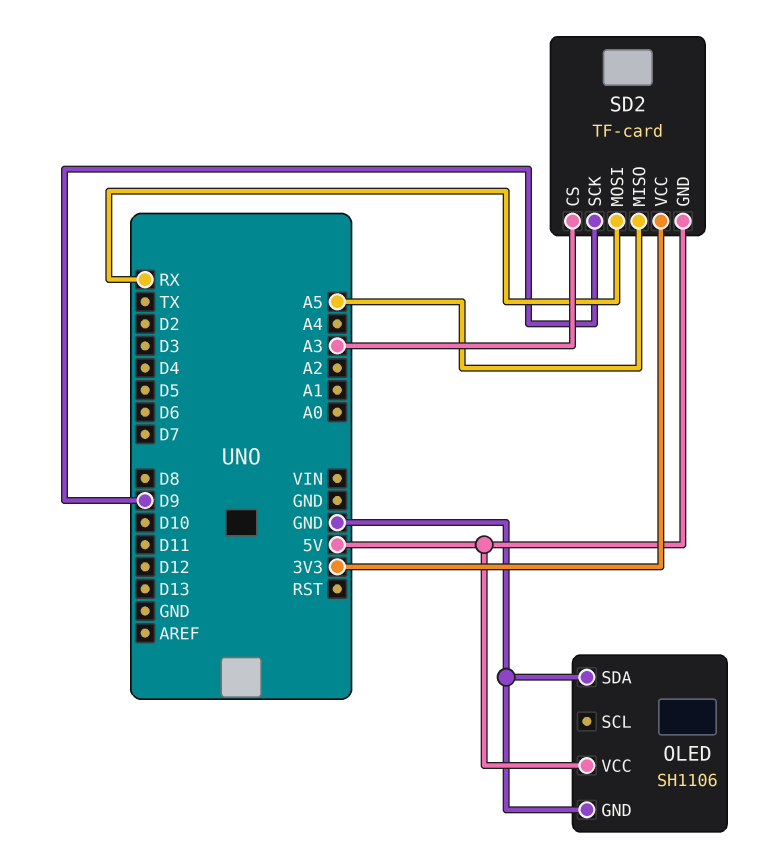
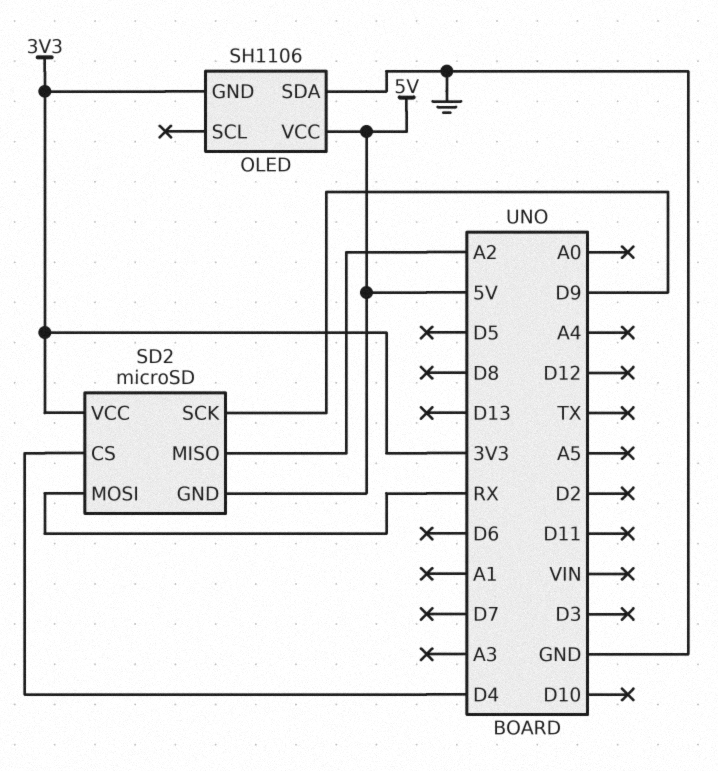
OLED pin GND: GND -> 3V3
SD2: TF-card -> microSD
SD2 pin CS: A3 -> D4
SD2 pin MISO: A5 -> A2

